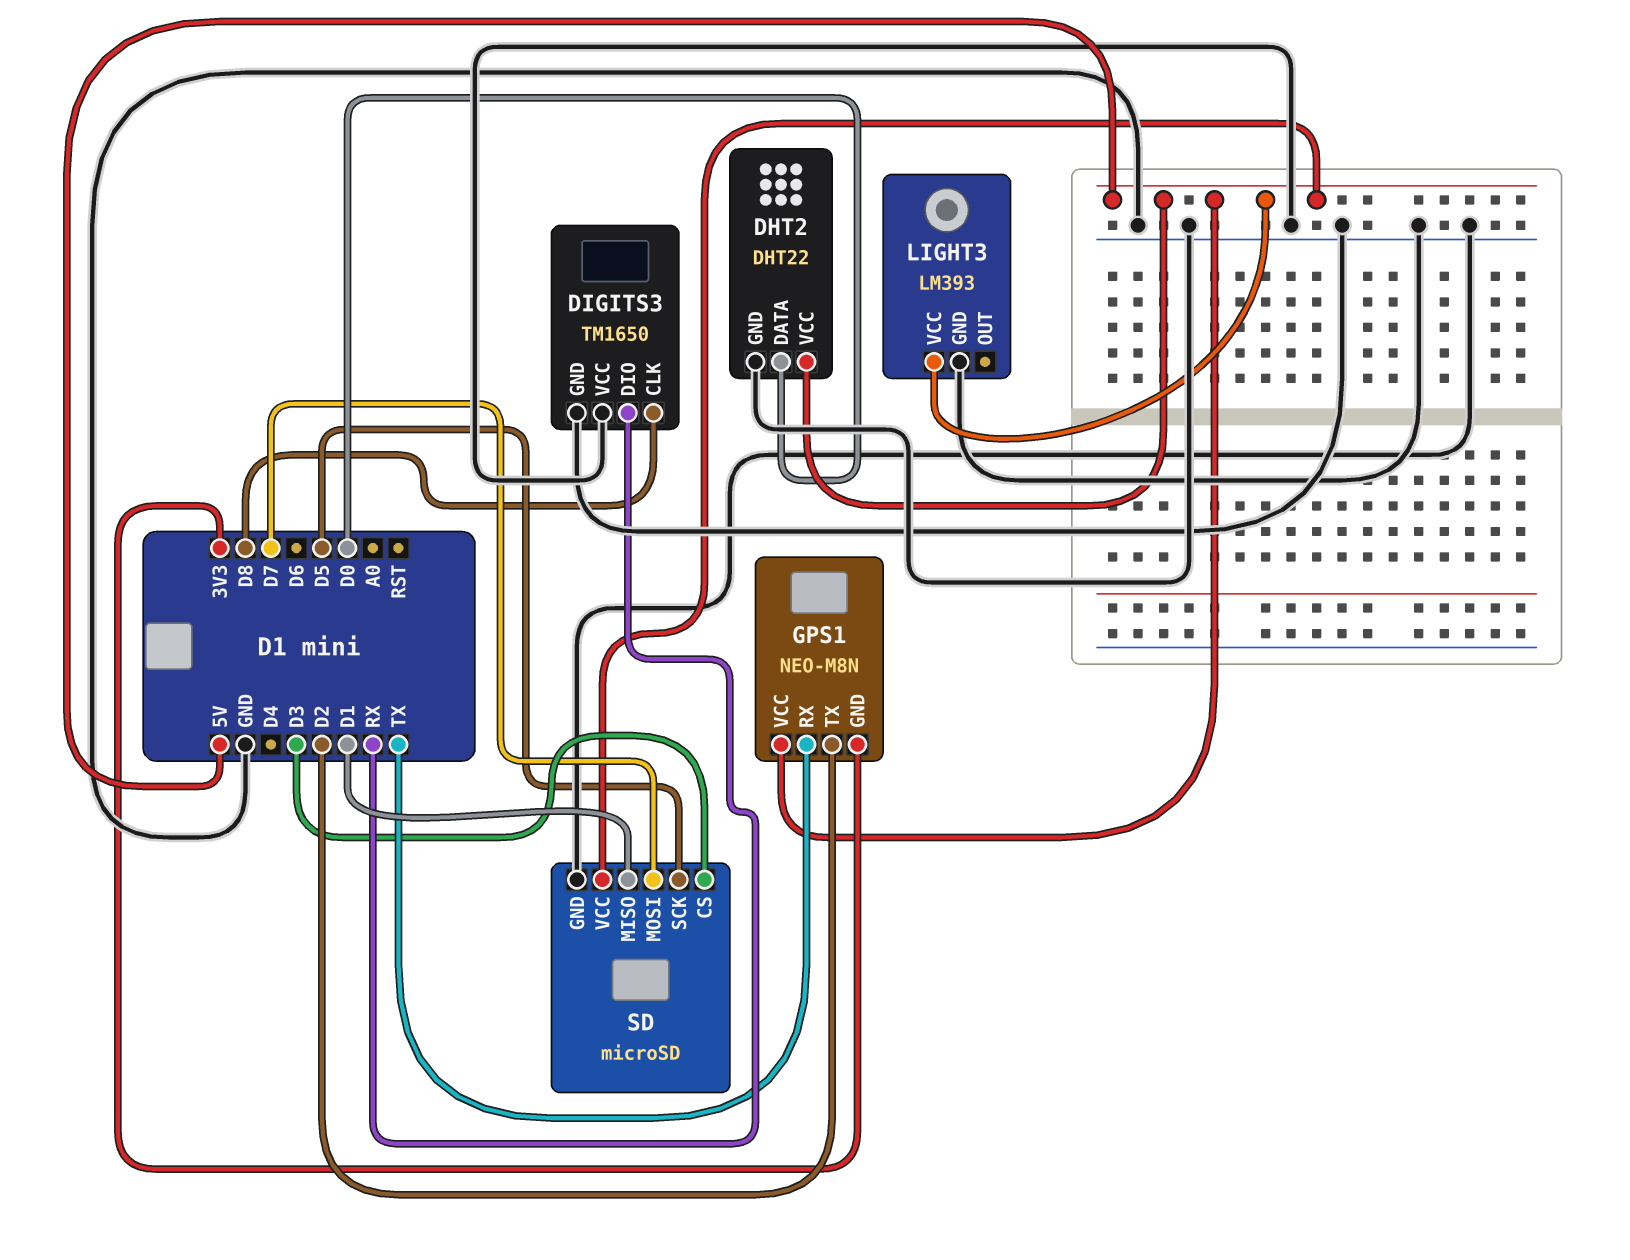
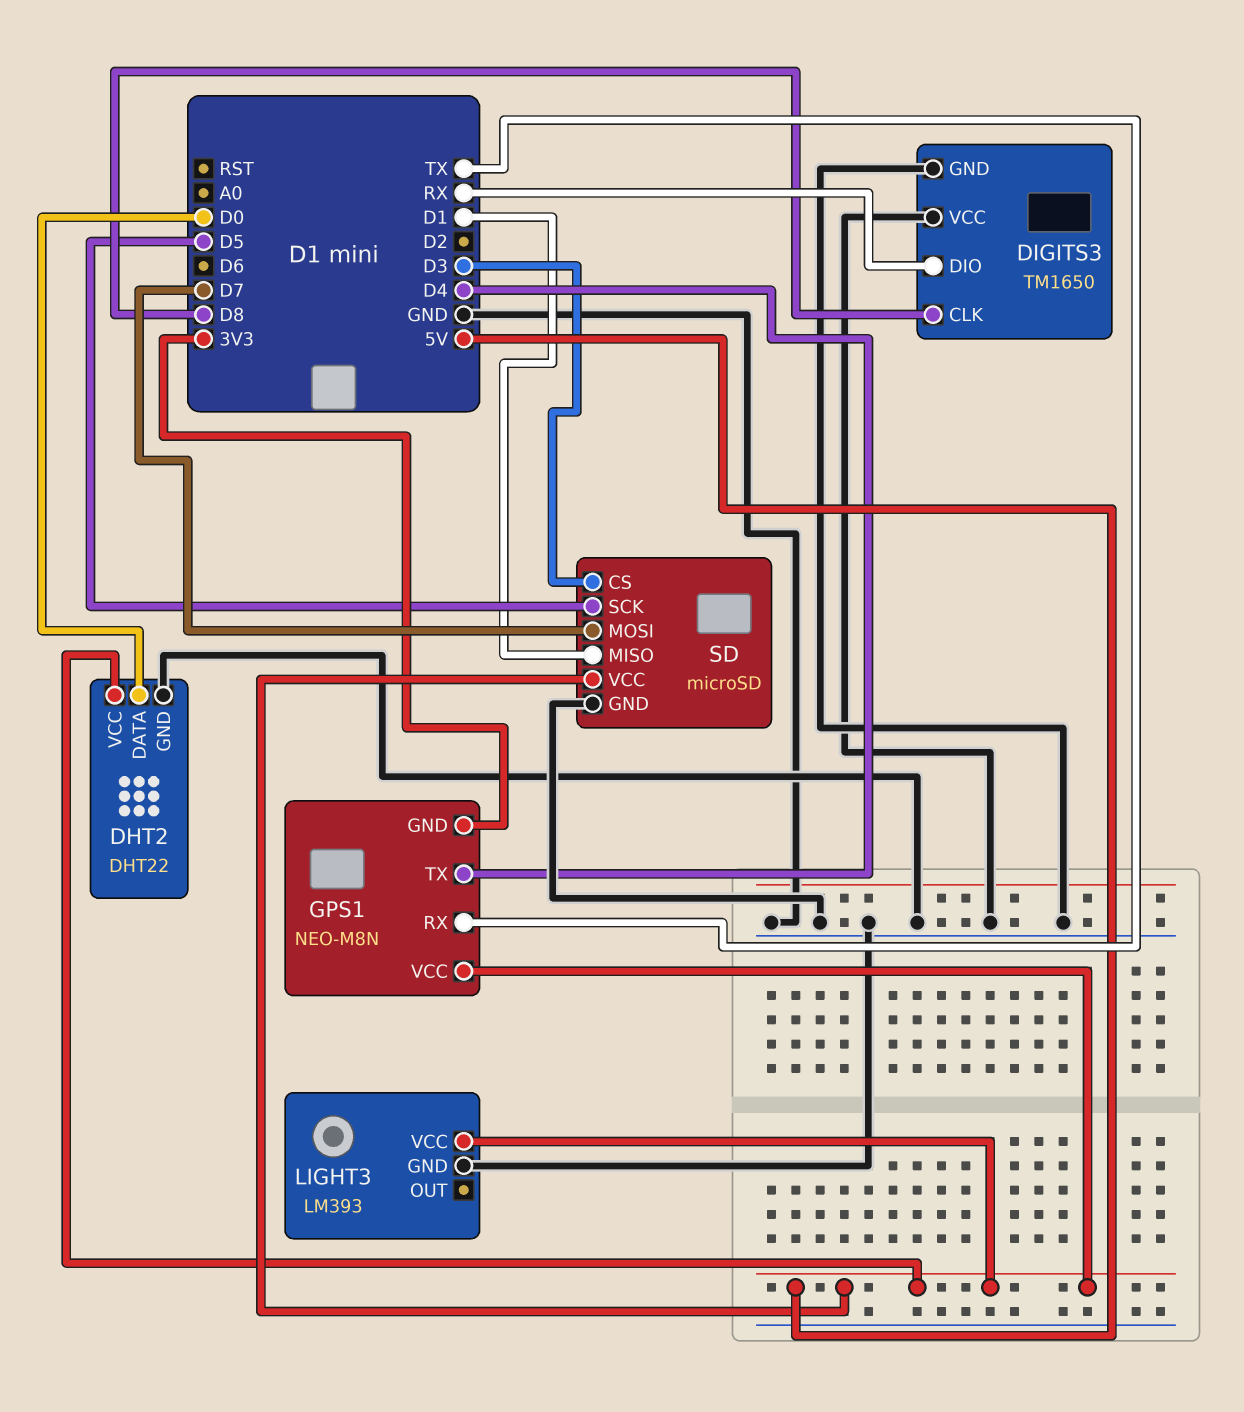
GPS1 pin TX: D2 -> D4

